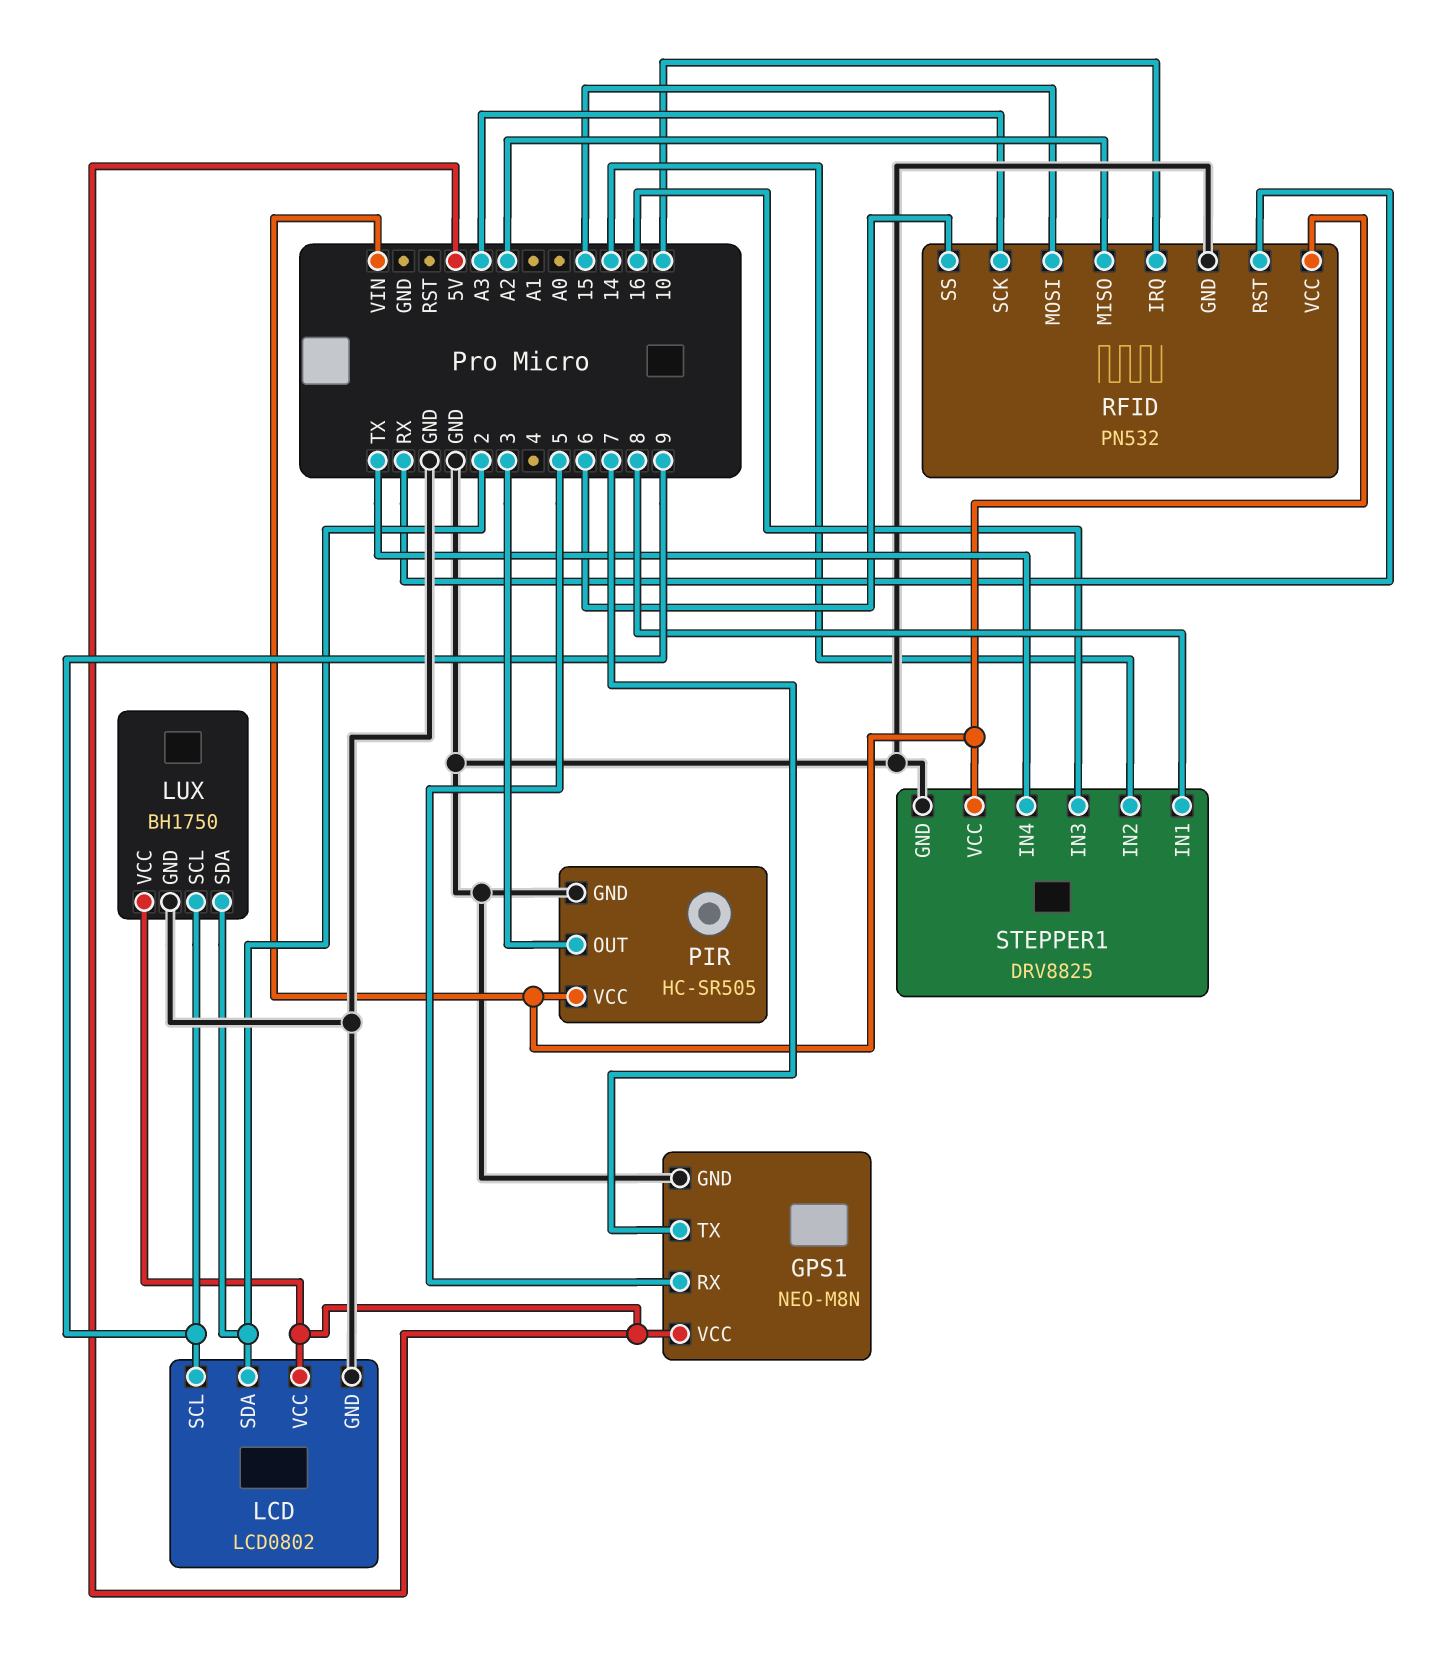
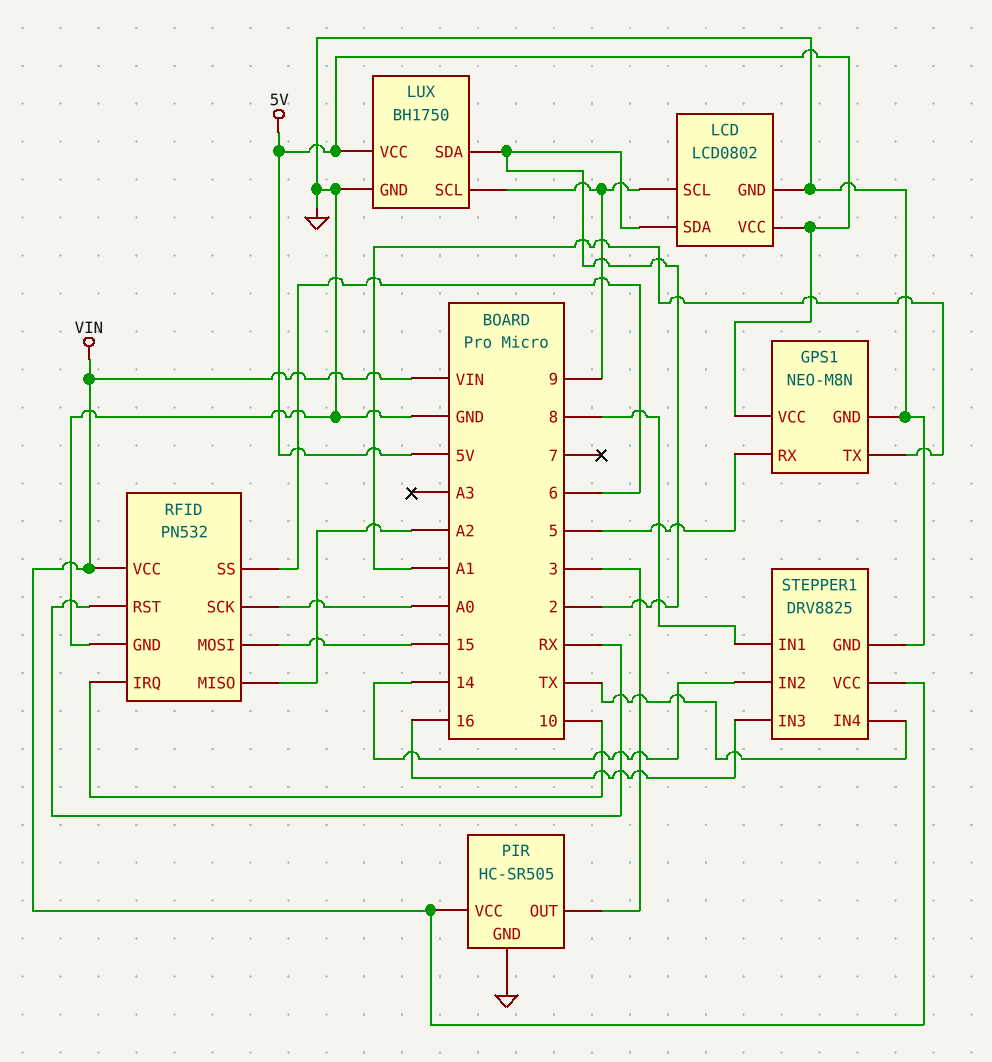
GPS1 pin TX: 7 -> A1
RFID pin SCK: A3 -> A0

